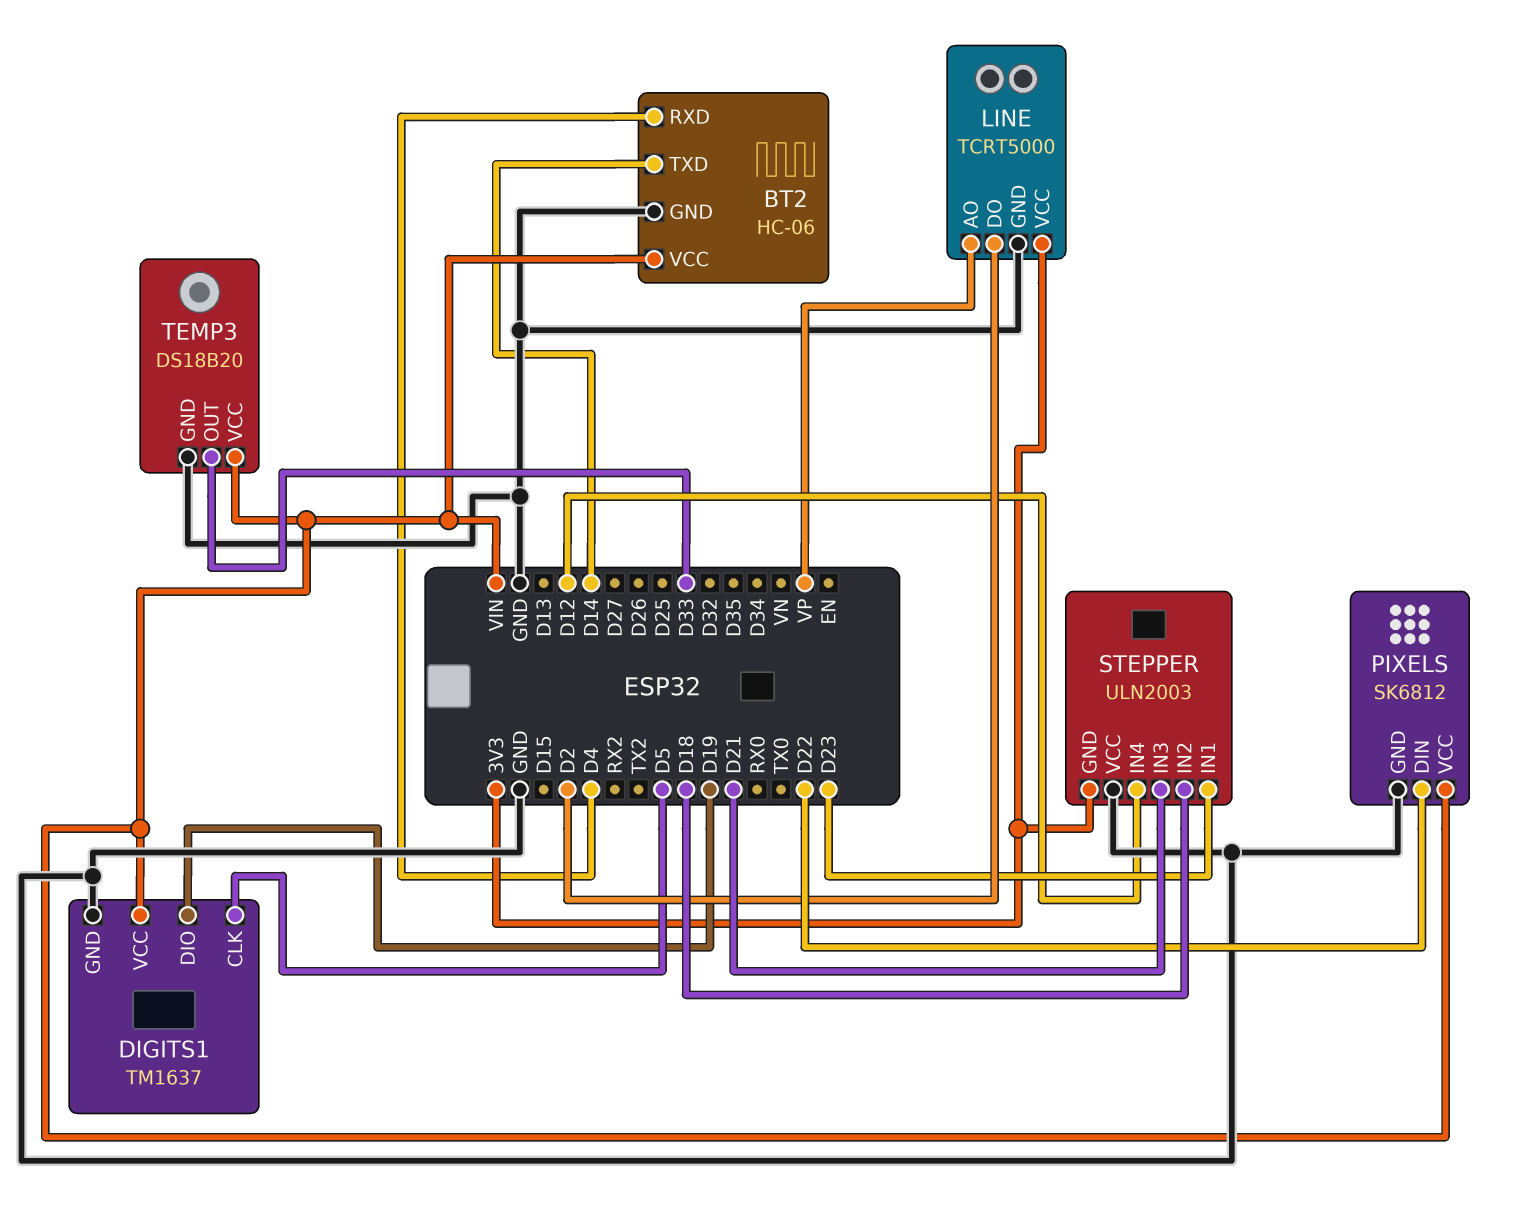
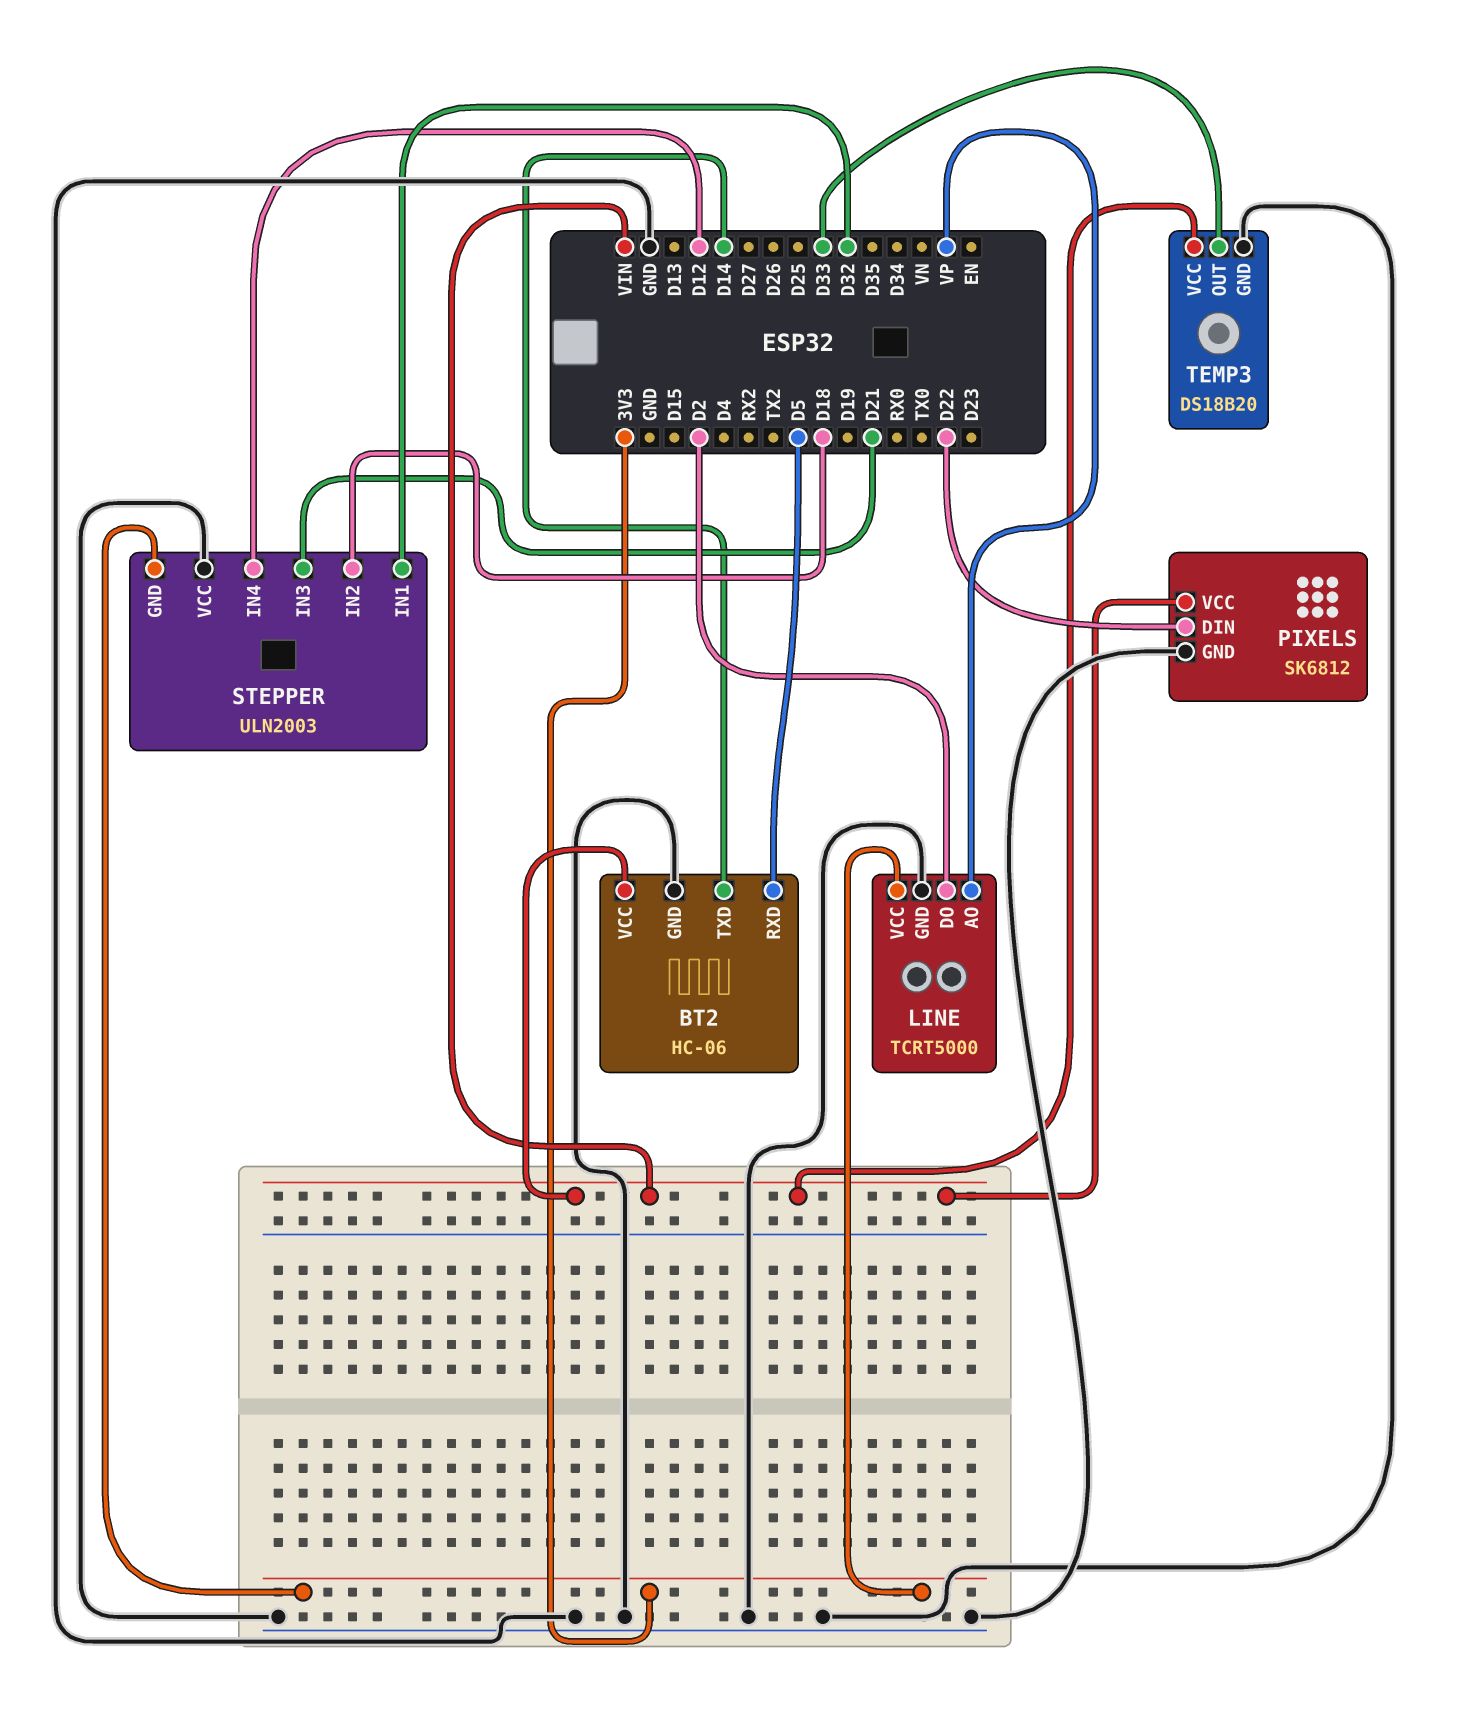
BT2 pin RXD: D4 -> D5
DIGITS1: TM1637 -> none
DIGITS1 pin CLK: D5 -> none
DIGITS1 pin DIO: D19 -> none
DIGITS1 pin GND: GND -> none
DIGITS1 pin VCC: VIN -> none
STEPPER pin IN1: D23 -> D32

